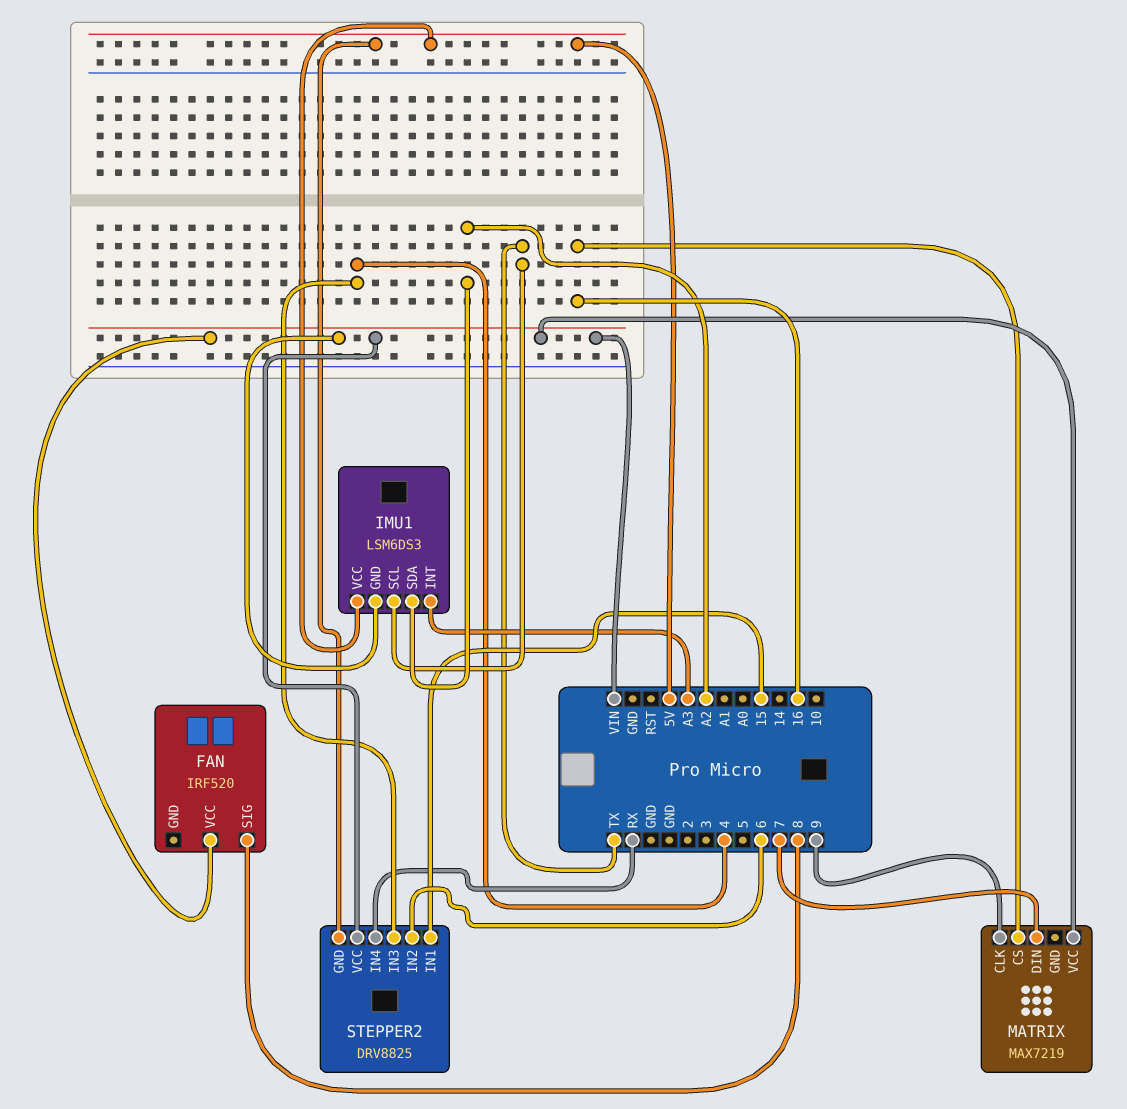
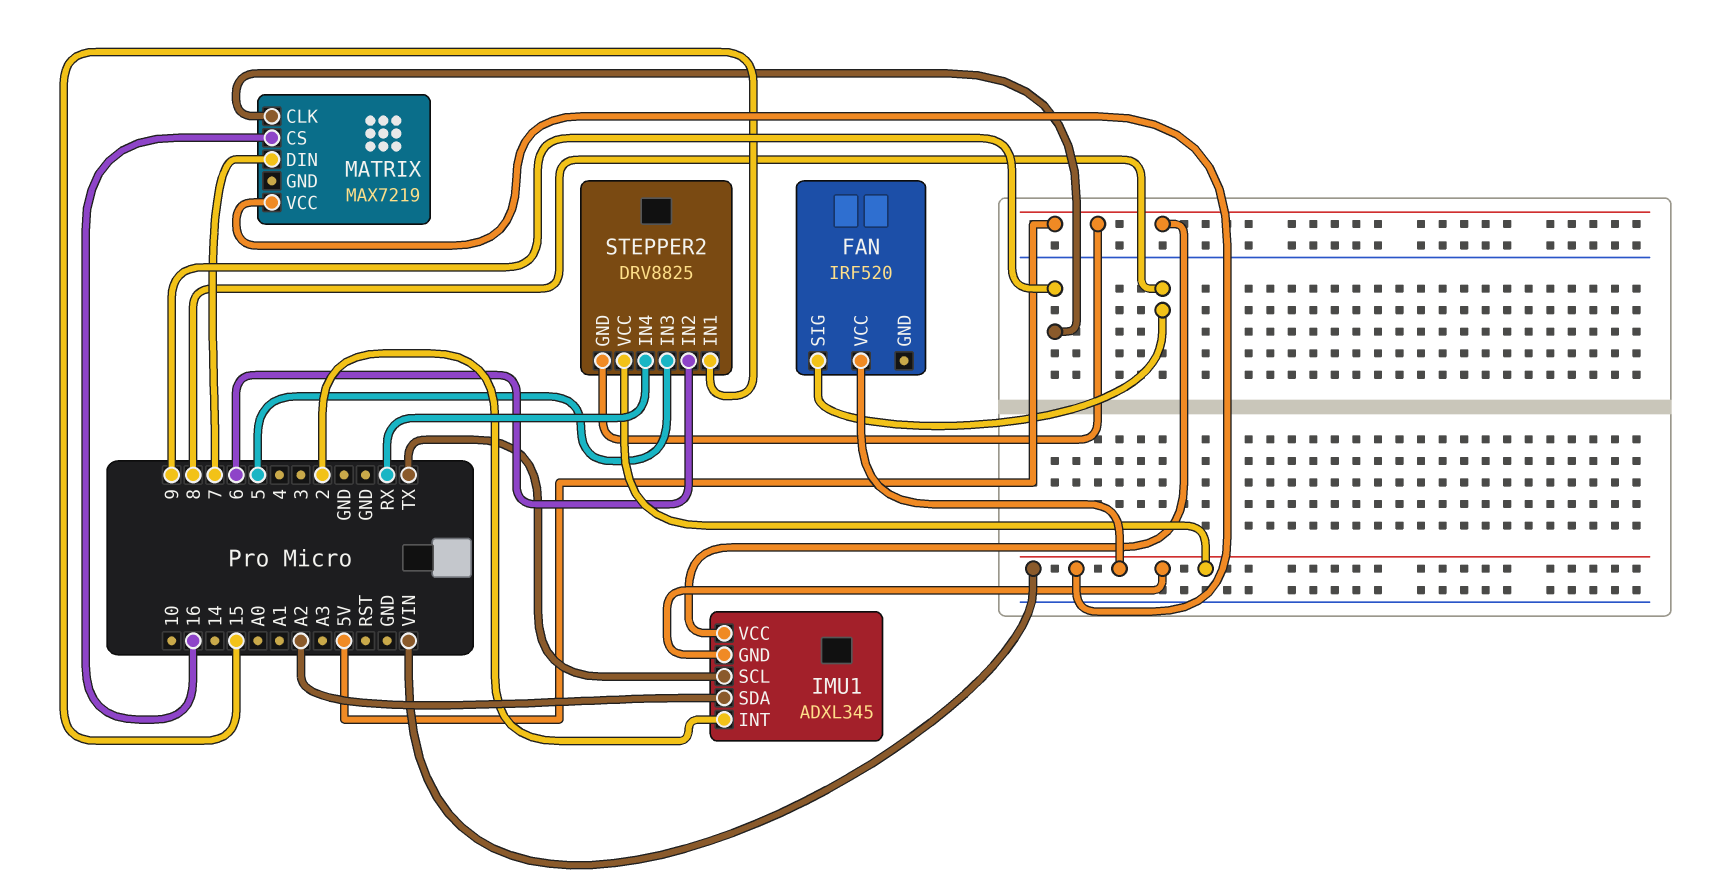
IMU1: LSM6DS3 -> ADXL345
IMU1 pin INT: A3 -> 2
STEPPER2 pin IN3: 4 -> 5

